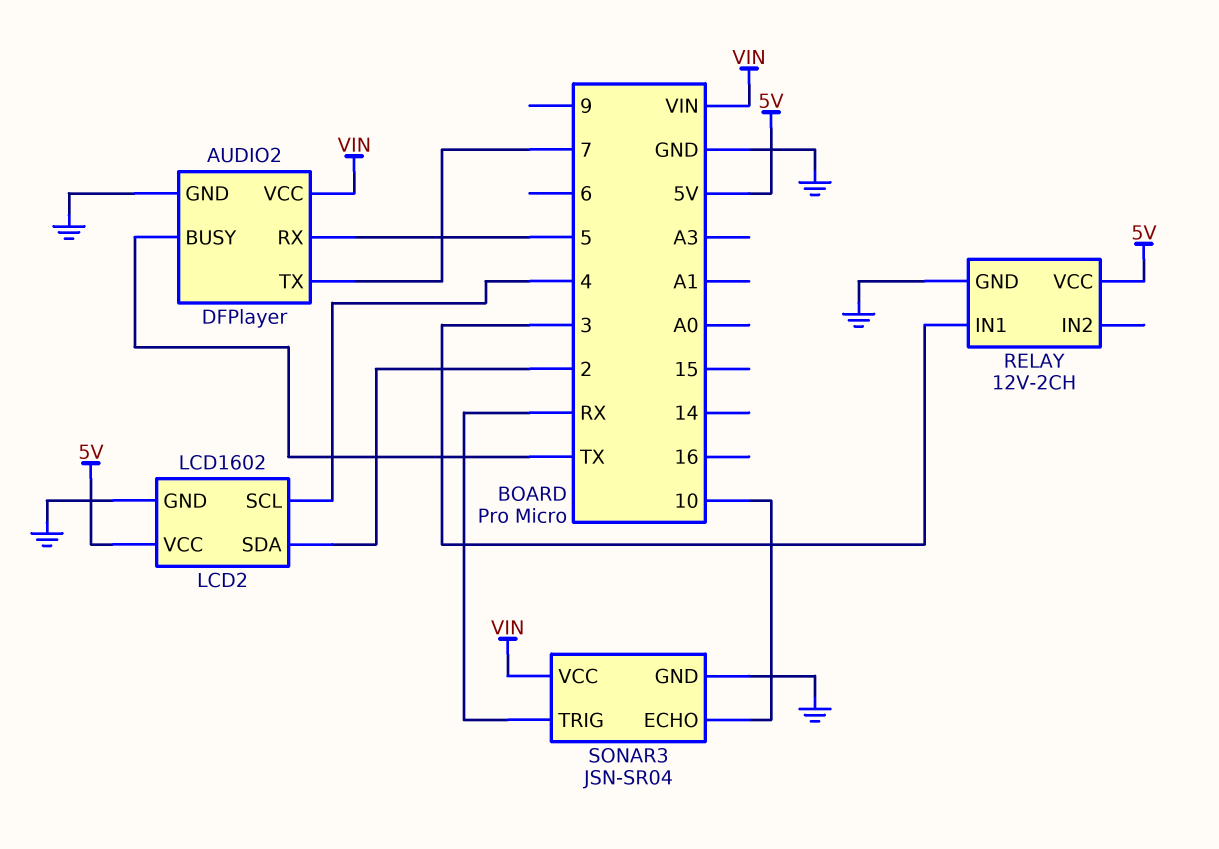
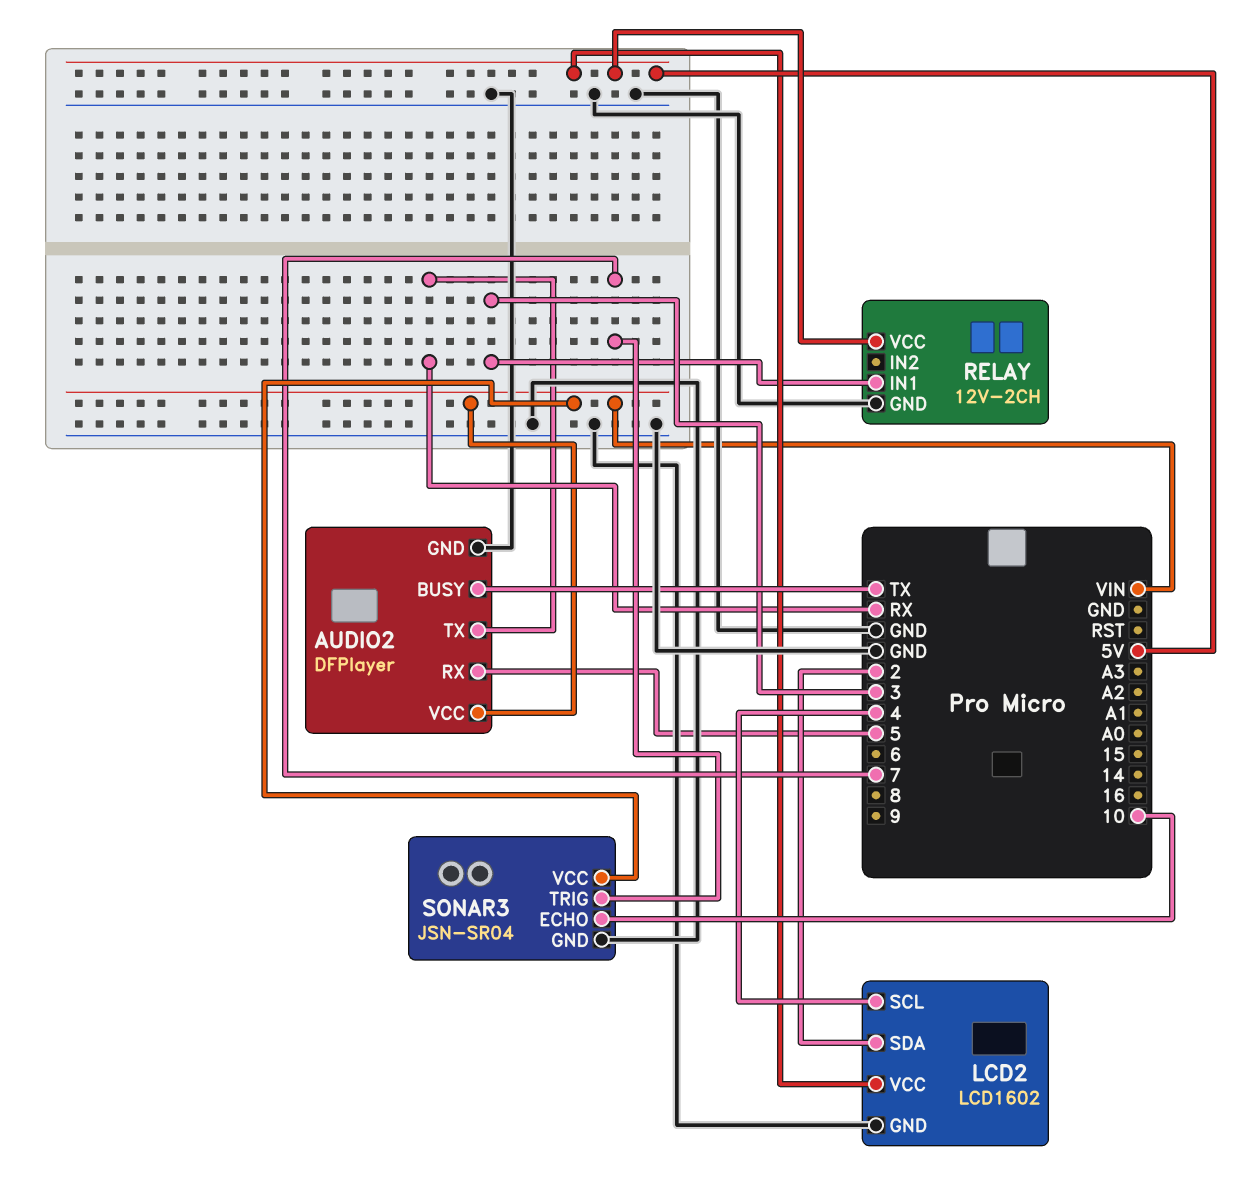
AUDIO2 pin TX: 7 -> RX
SONAR3 pin TRIG: RX -> 7

